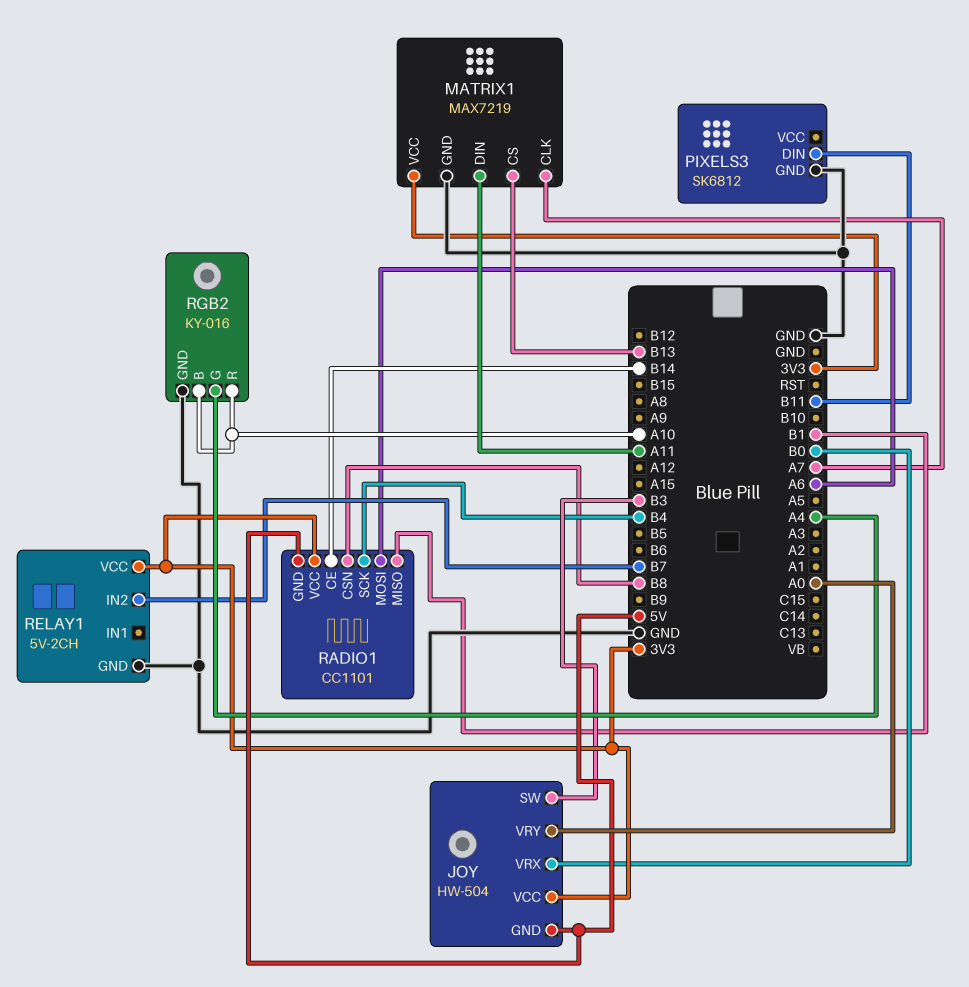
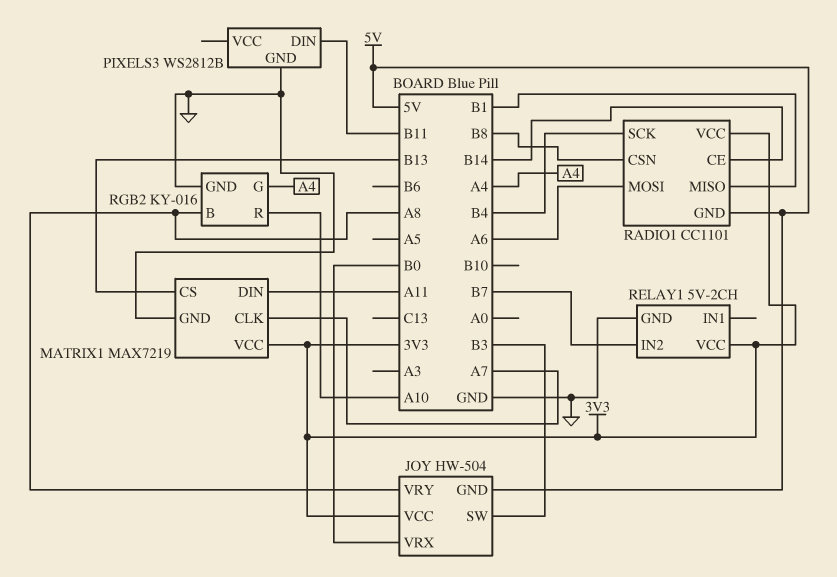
JOY pin VRY: A0 -> A8
PIXELS3: SK6812 -> WS2812B
RGB2 pin B: A10 -> A8

